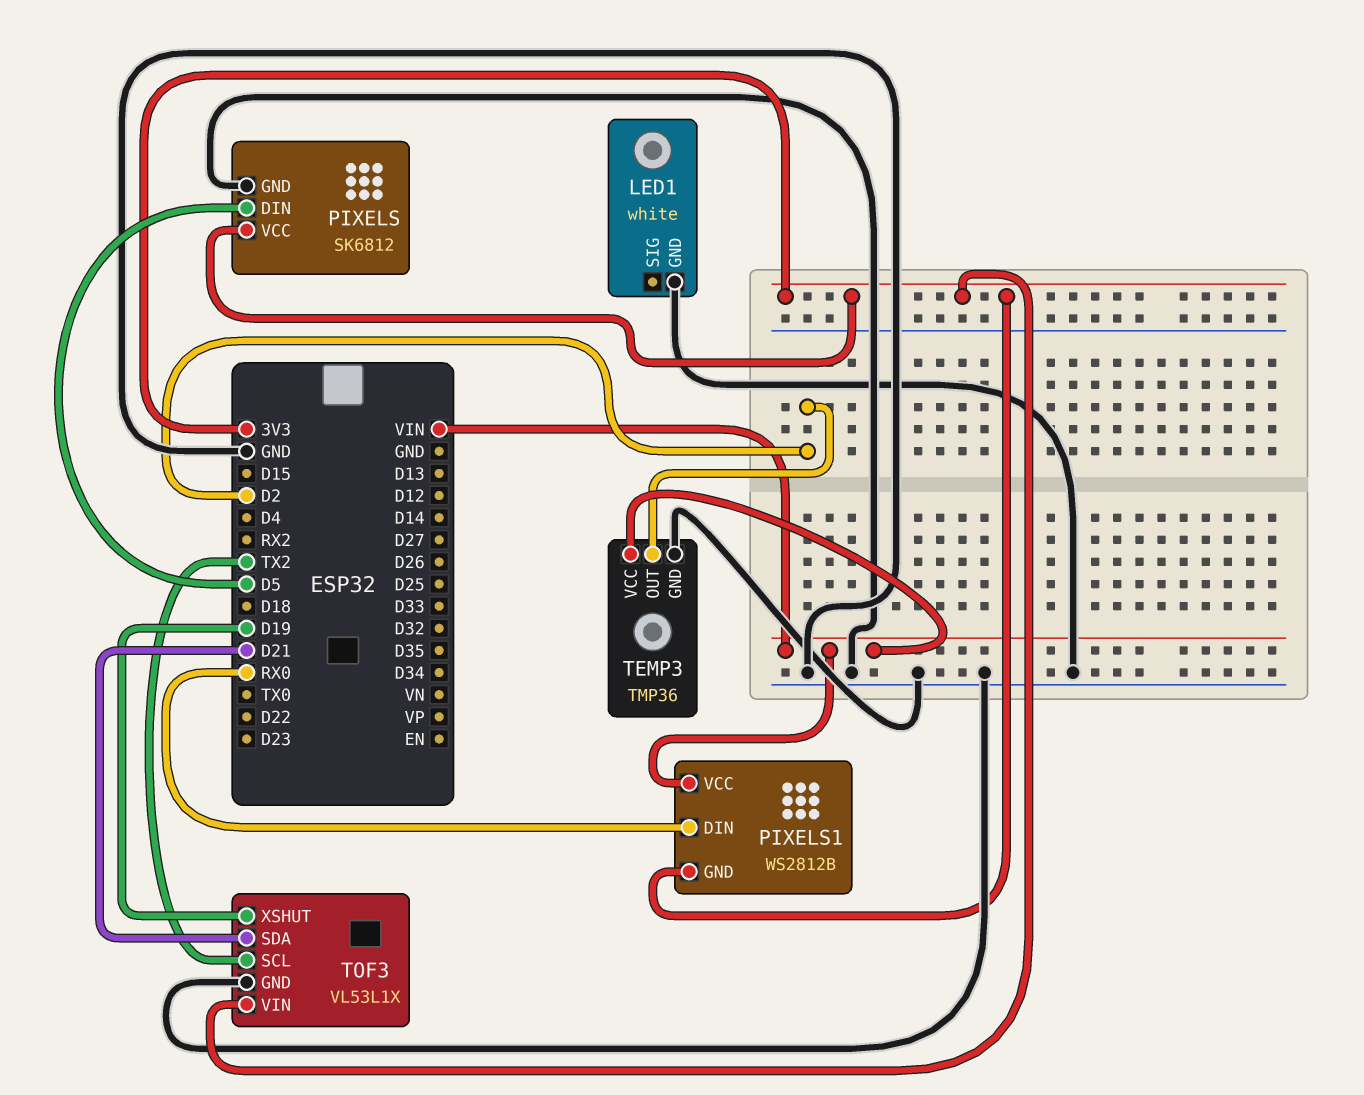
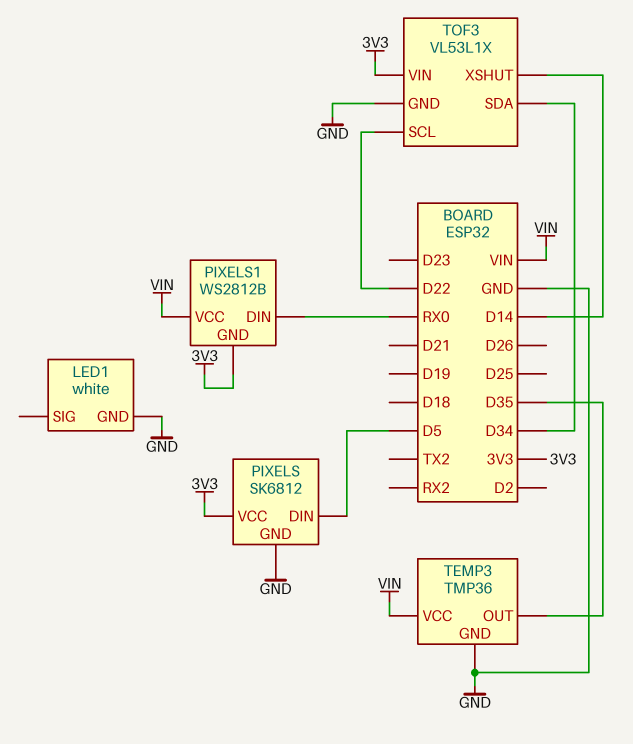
TEMP3 pin OUT: D2 -> D35
TOF3 pin SCL: TX2 -> D22
TOF3 pin SDA: D21 -> D34
TOF3 pin XSHUT: D19 -> D14

